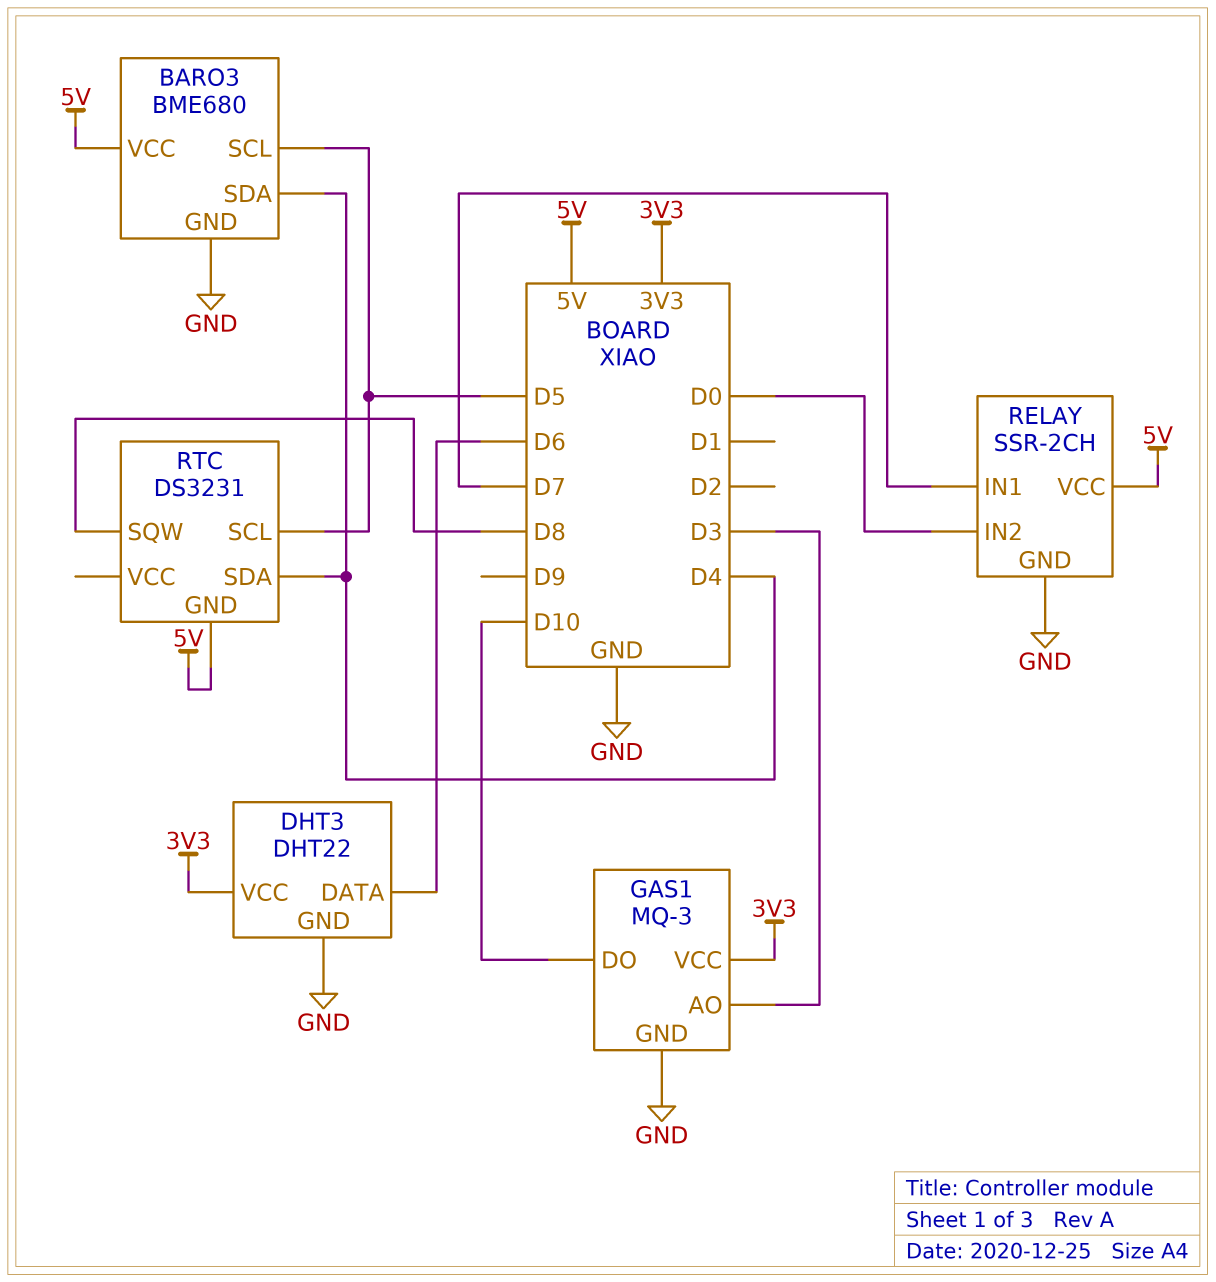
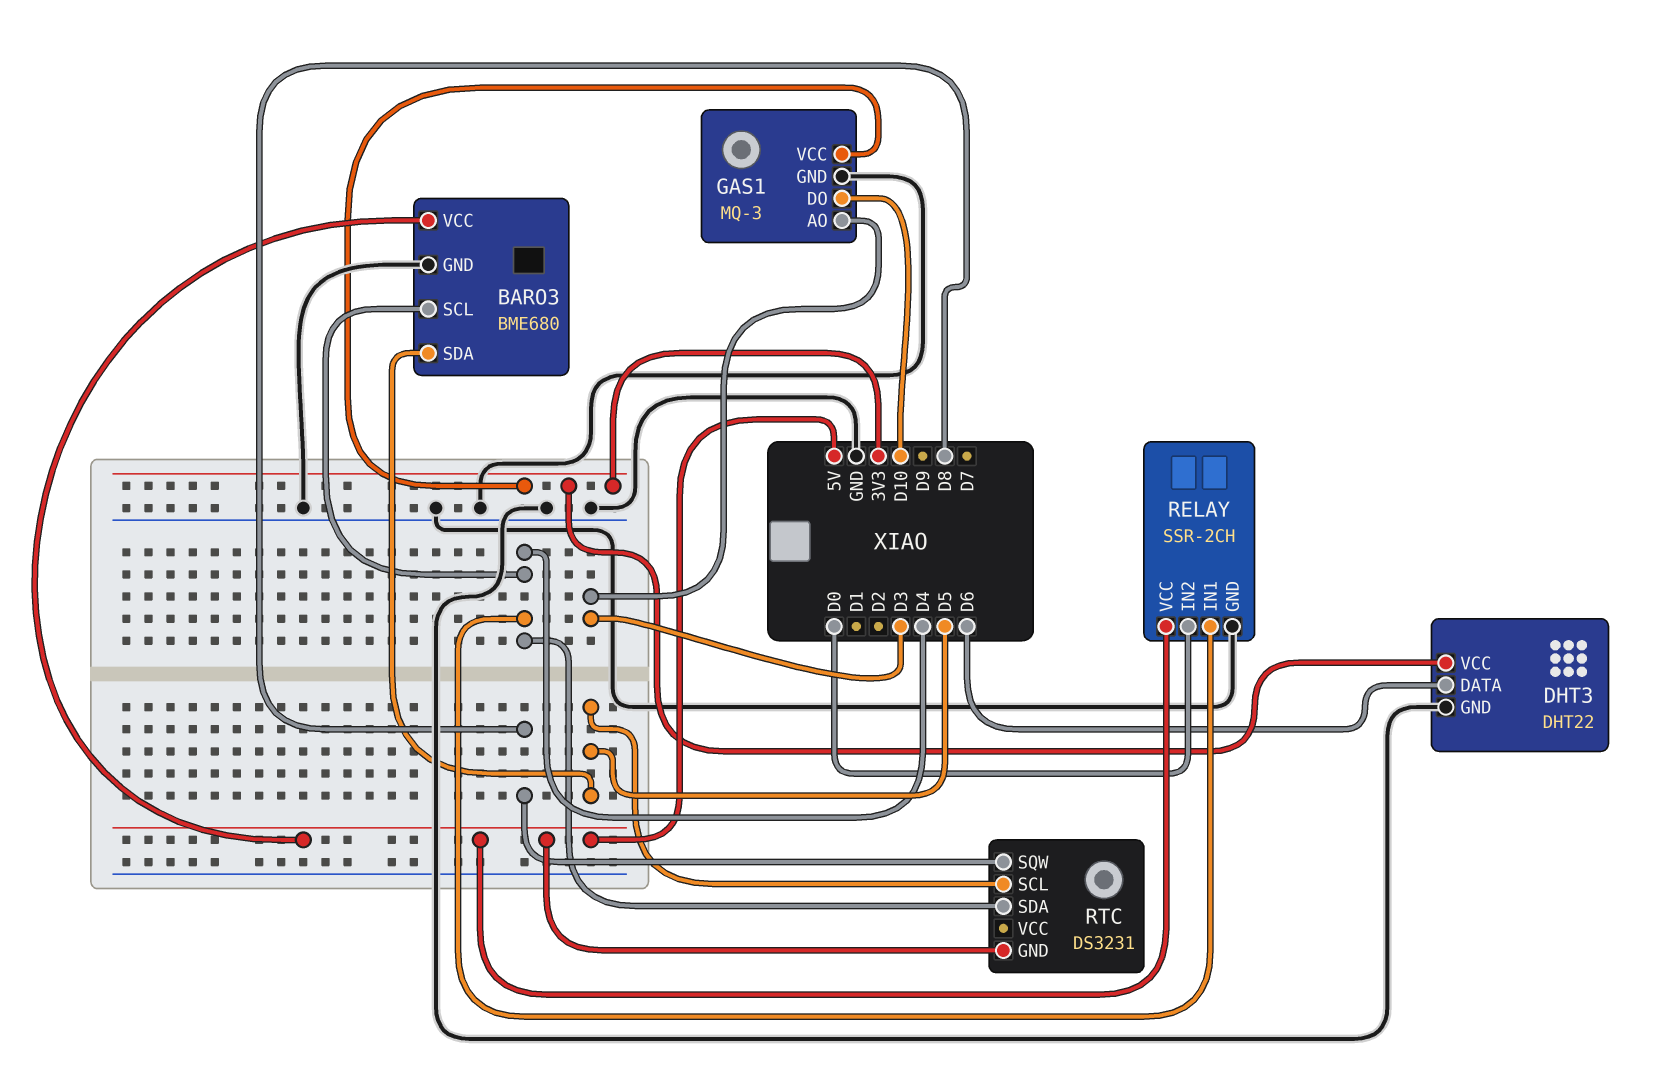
BARO3 pin SCL: D5 -> D4
BARO3 pin SDA: D4 -> D5
RELAY pin IN1: D7 -> D4

